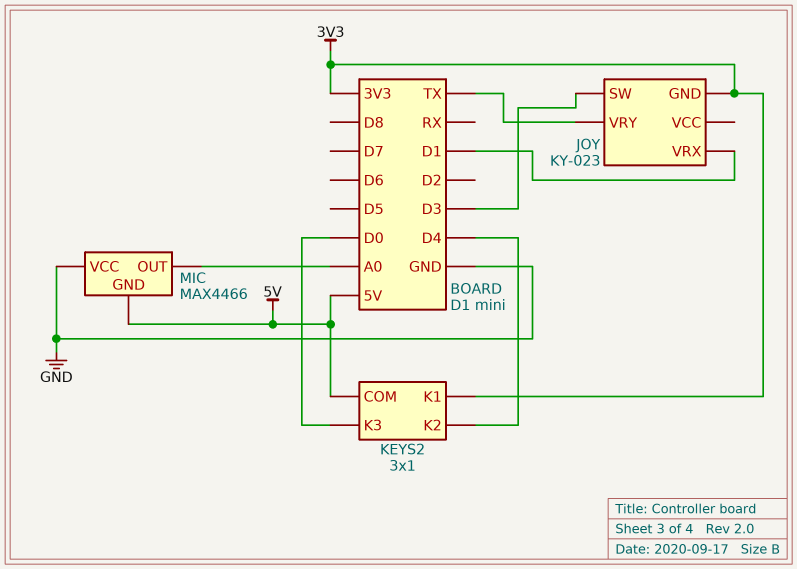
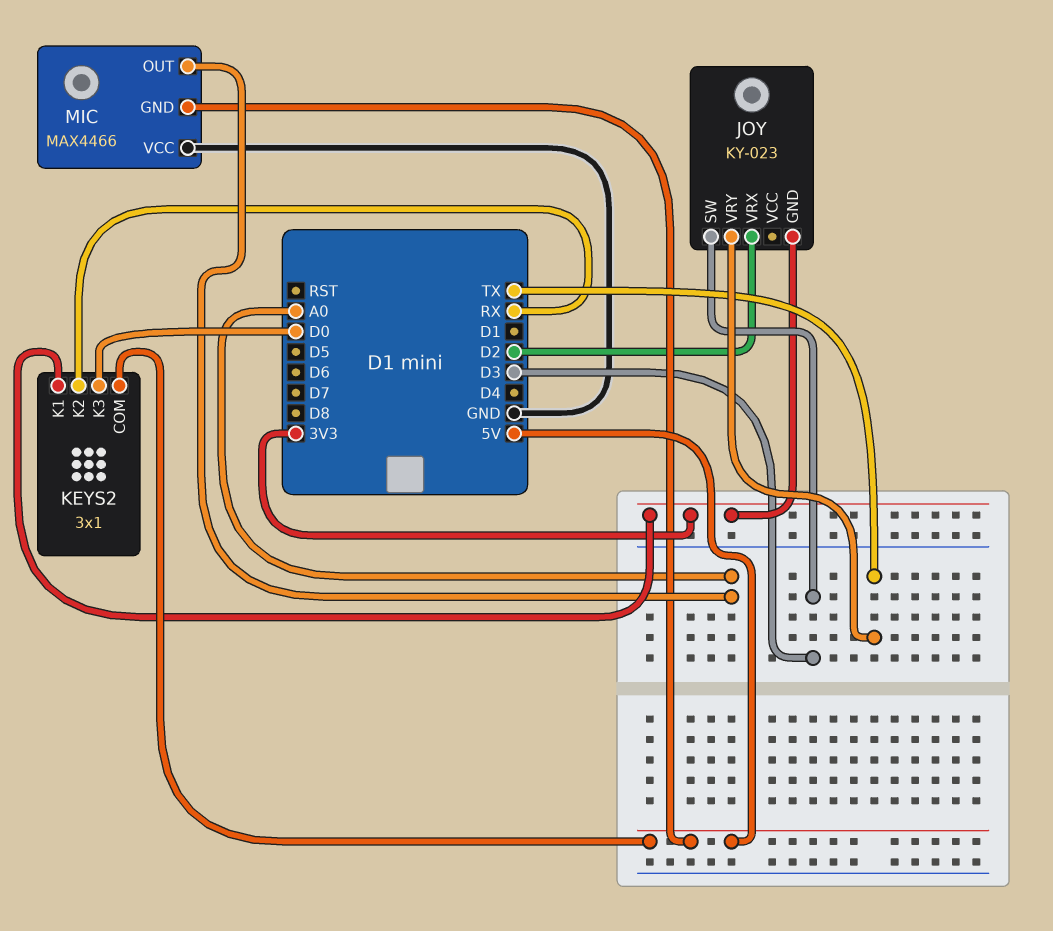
JOY pin VRX: D1 -> D2
KEYS2 pin K2: D4 -> RX

